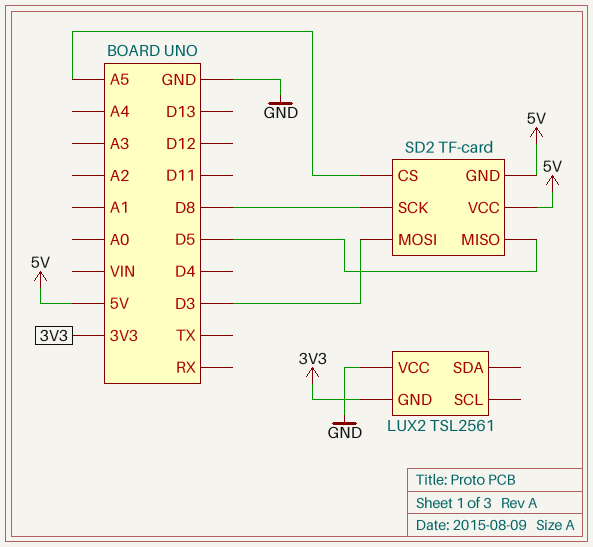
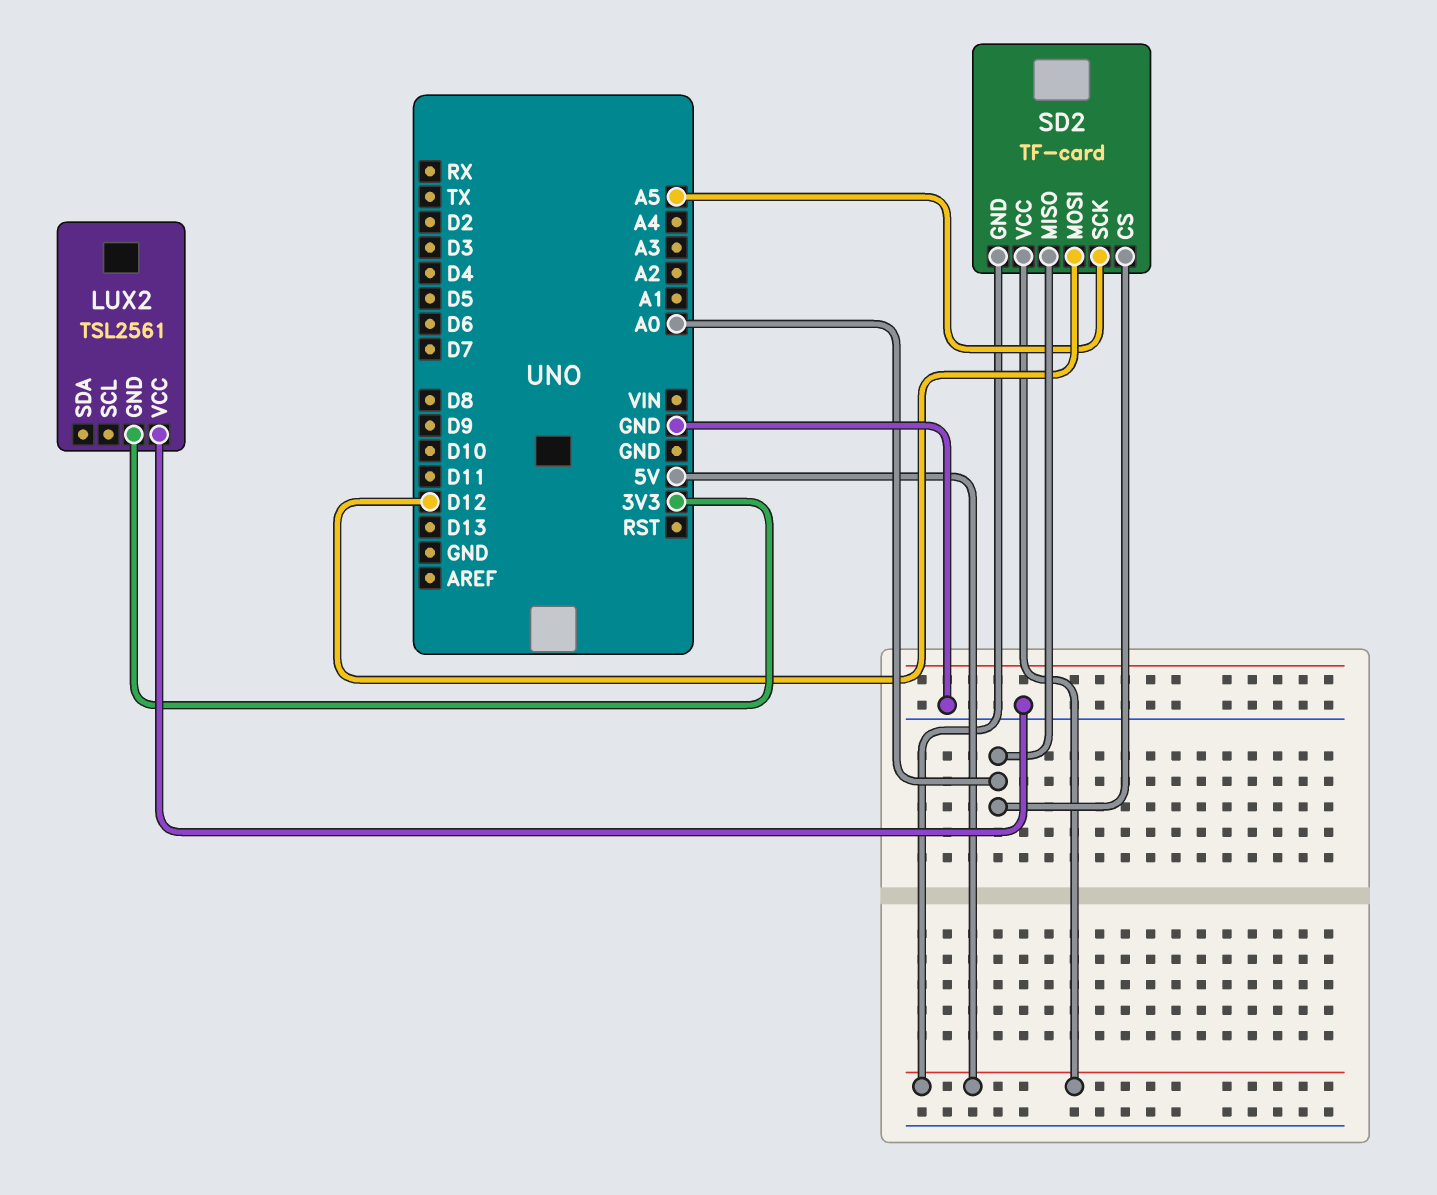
SD2 pin CS: A5 -> A0
SD2 pin MISO: D5 -> A0
SD2 pin MOSI: D3 -> D12
SD2 pin SCK: D8 -> A5

